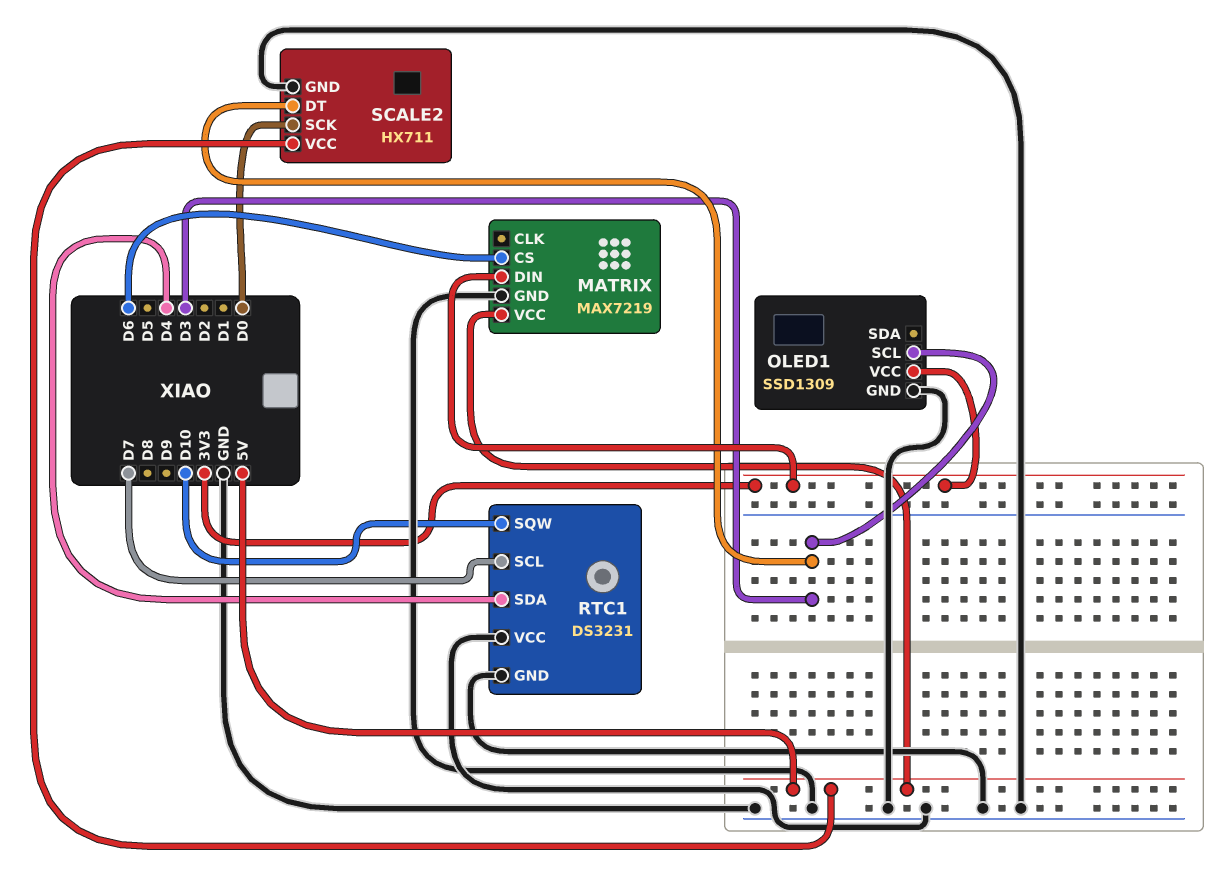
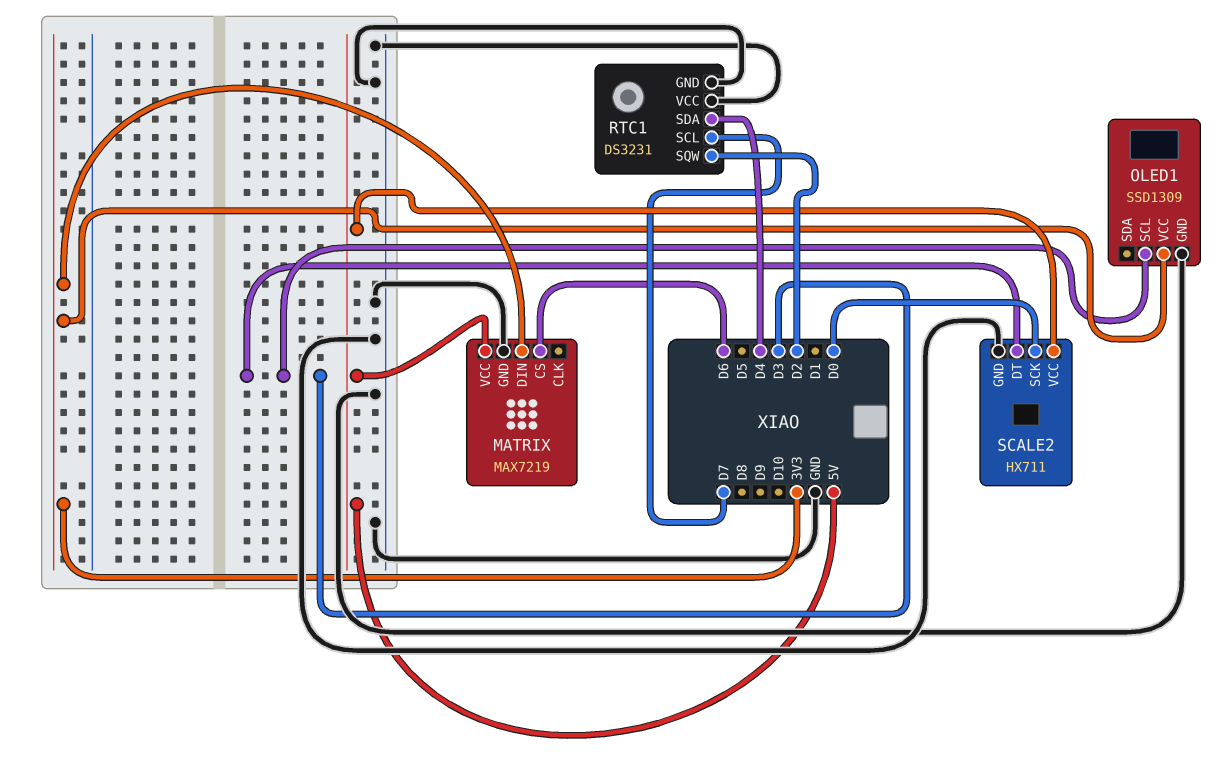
RTC1 pin SQW: D10 -> D2

